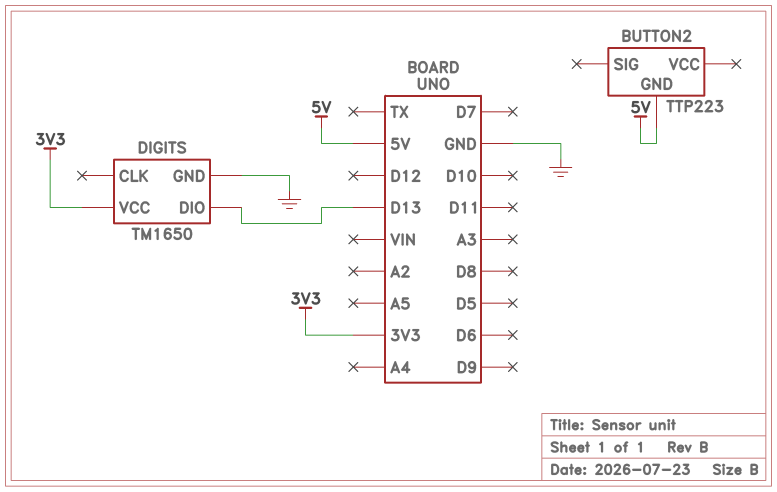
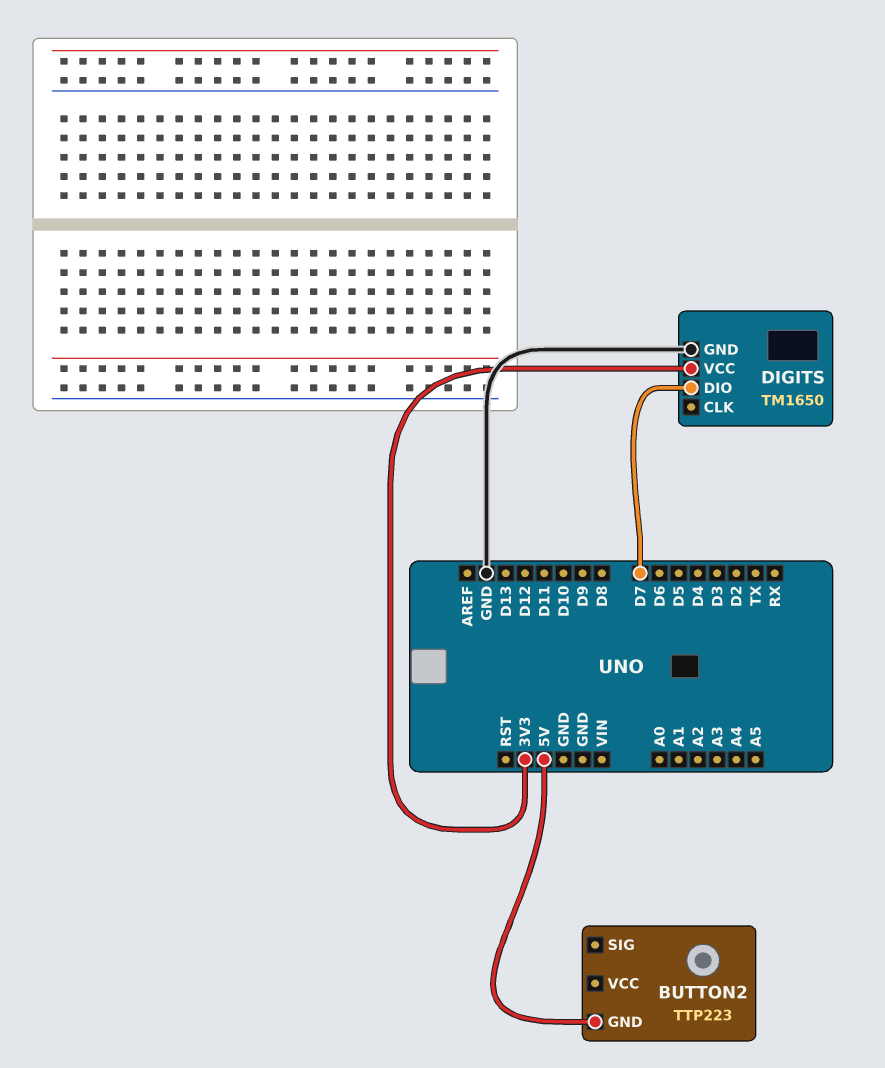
DIGITS pin DIO: D13 -> D7

